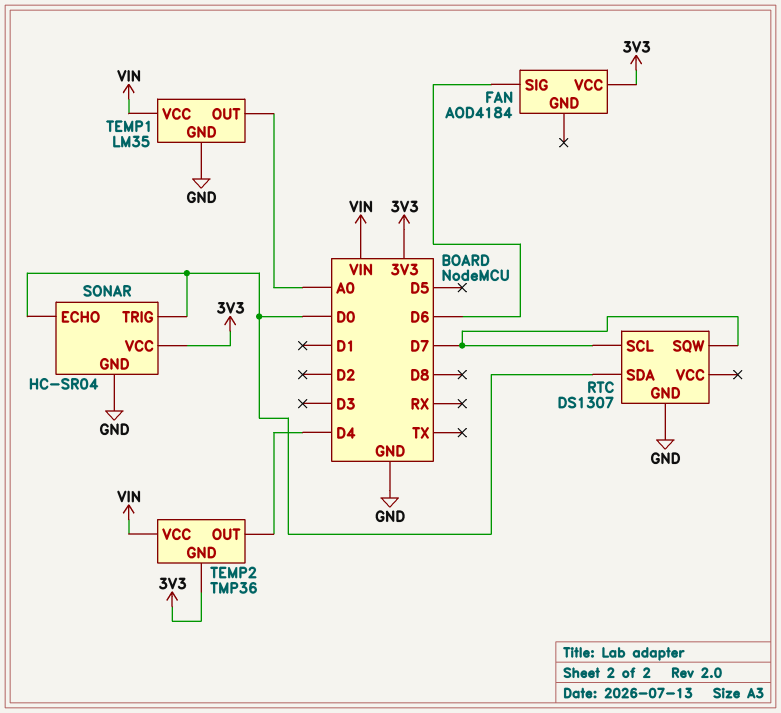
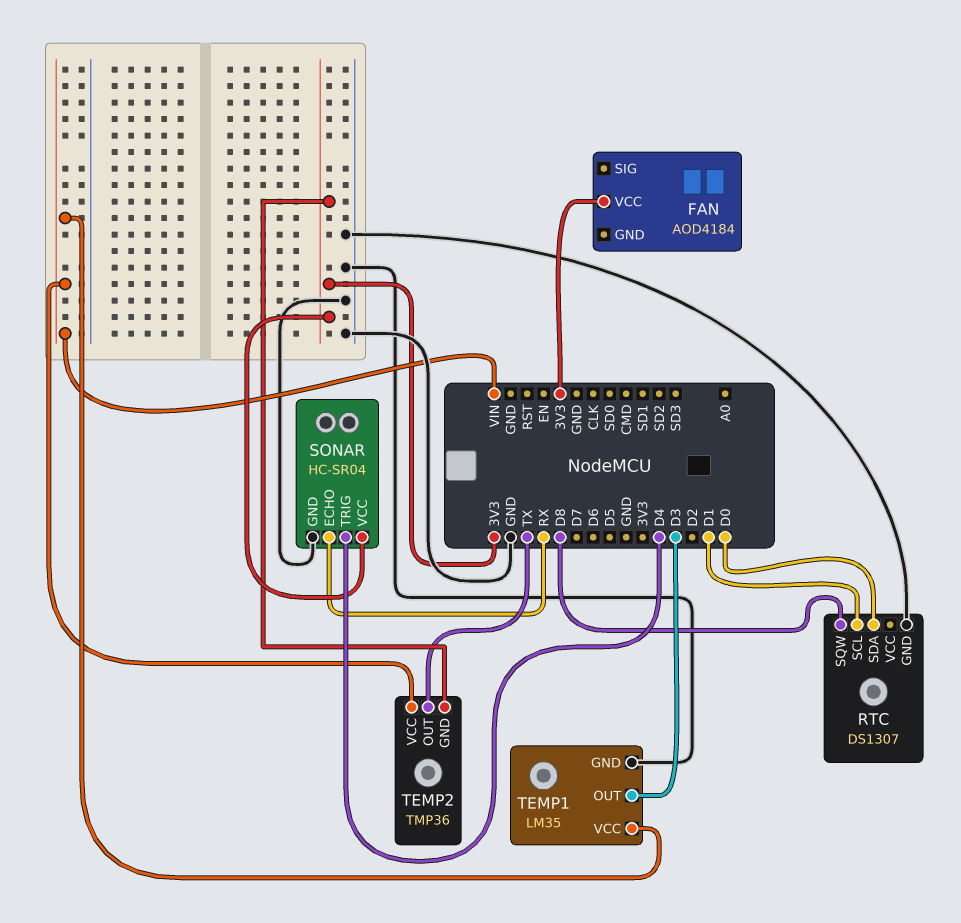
FAN pin SIG: D6 -> none
RTC pin SCL: D7 -> D1
RTC pin SQW: D7 -> D8
SONAR pin ECHO: D0 -> RX
SONAR pin TRIG: D0 -> D4
TEMP1 pin OUT: A0 -> D3
TEMP2 pin OUT: D4 -> TX

